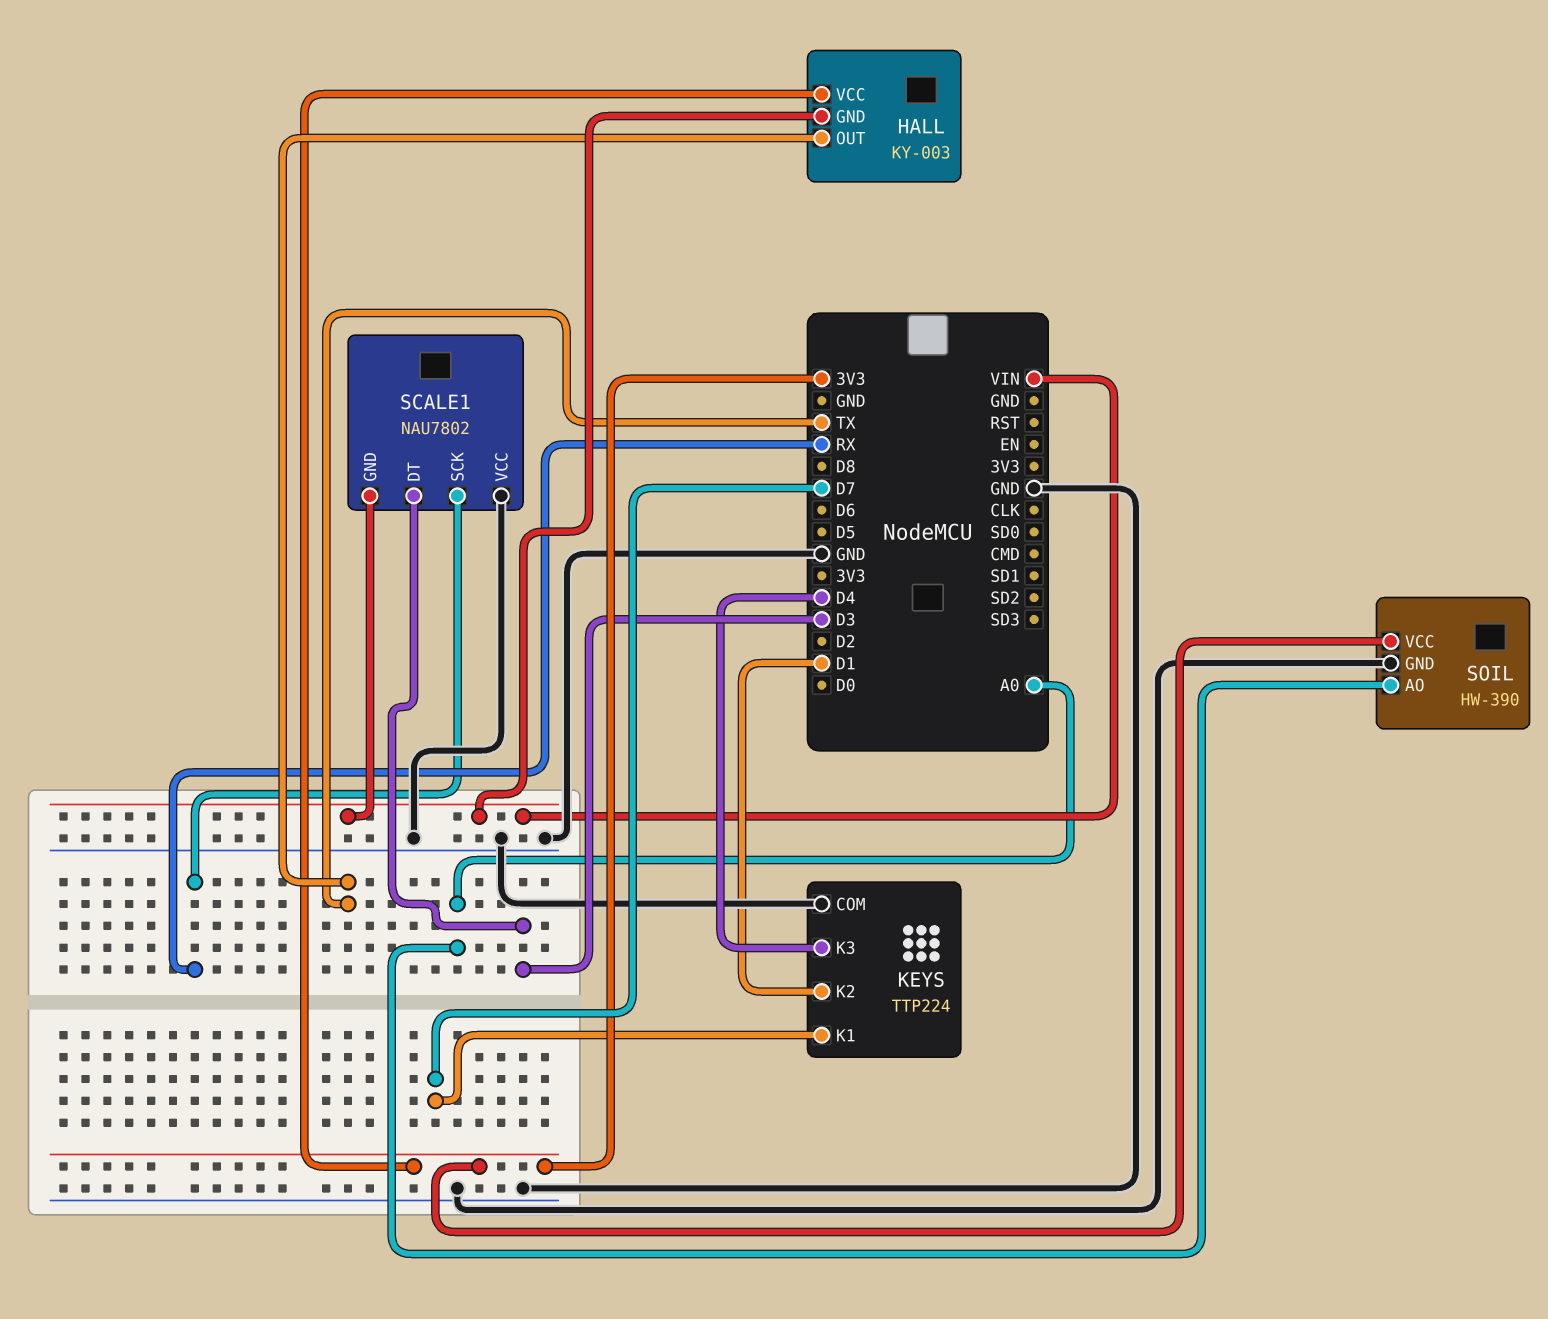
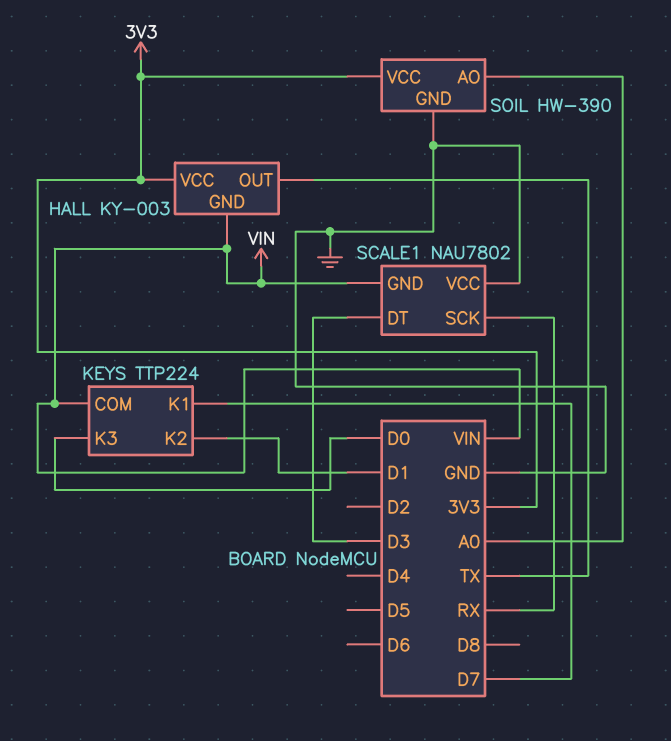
KEYS pin COM: GND -> VIN
KEYS pin K3: D4 -> D0

